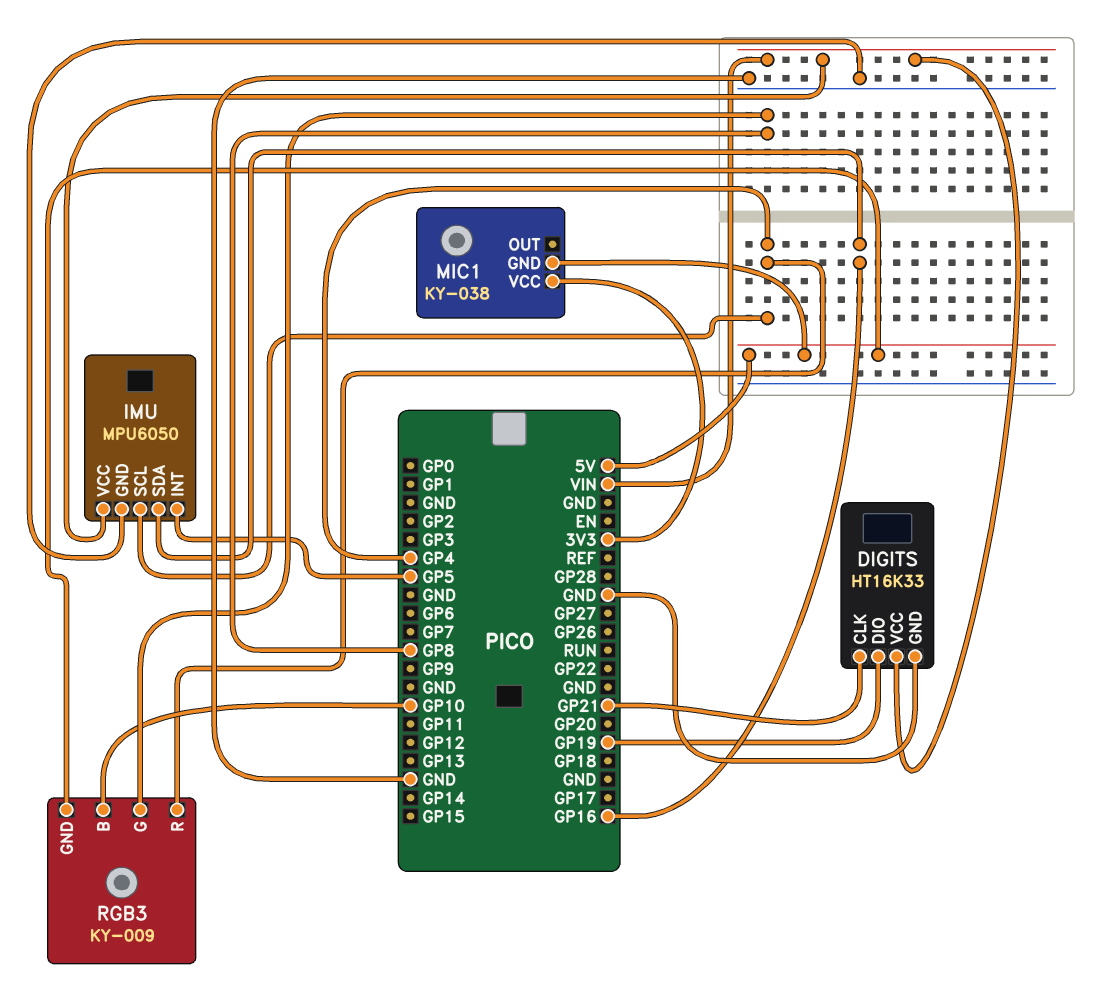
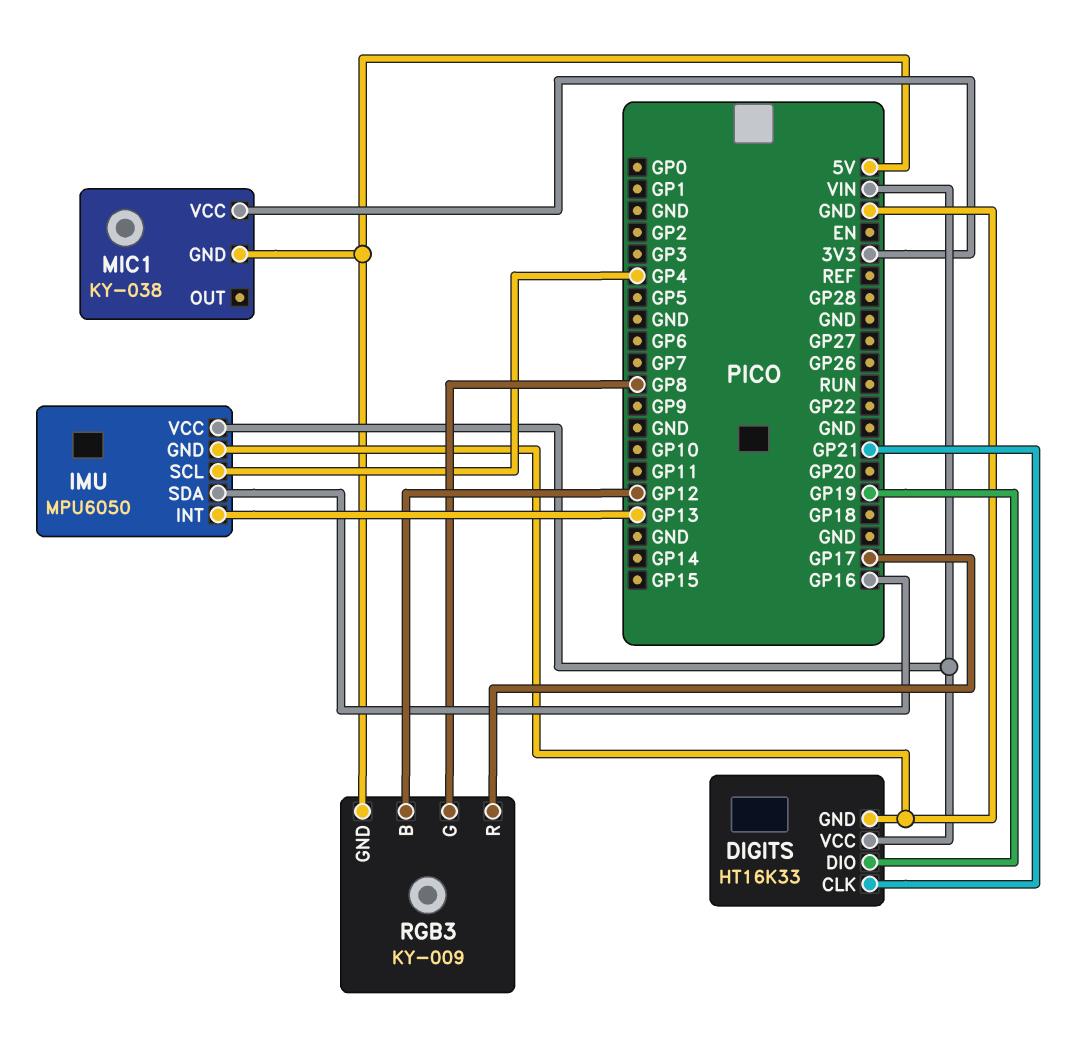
IMU pin INT: GP5 -> GP13
RGB3 pin B: GP10 -> GP12
RGB3 pin R: GP4 -> GP17

